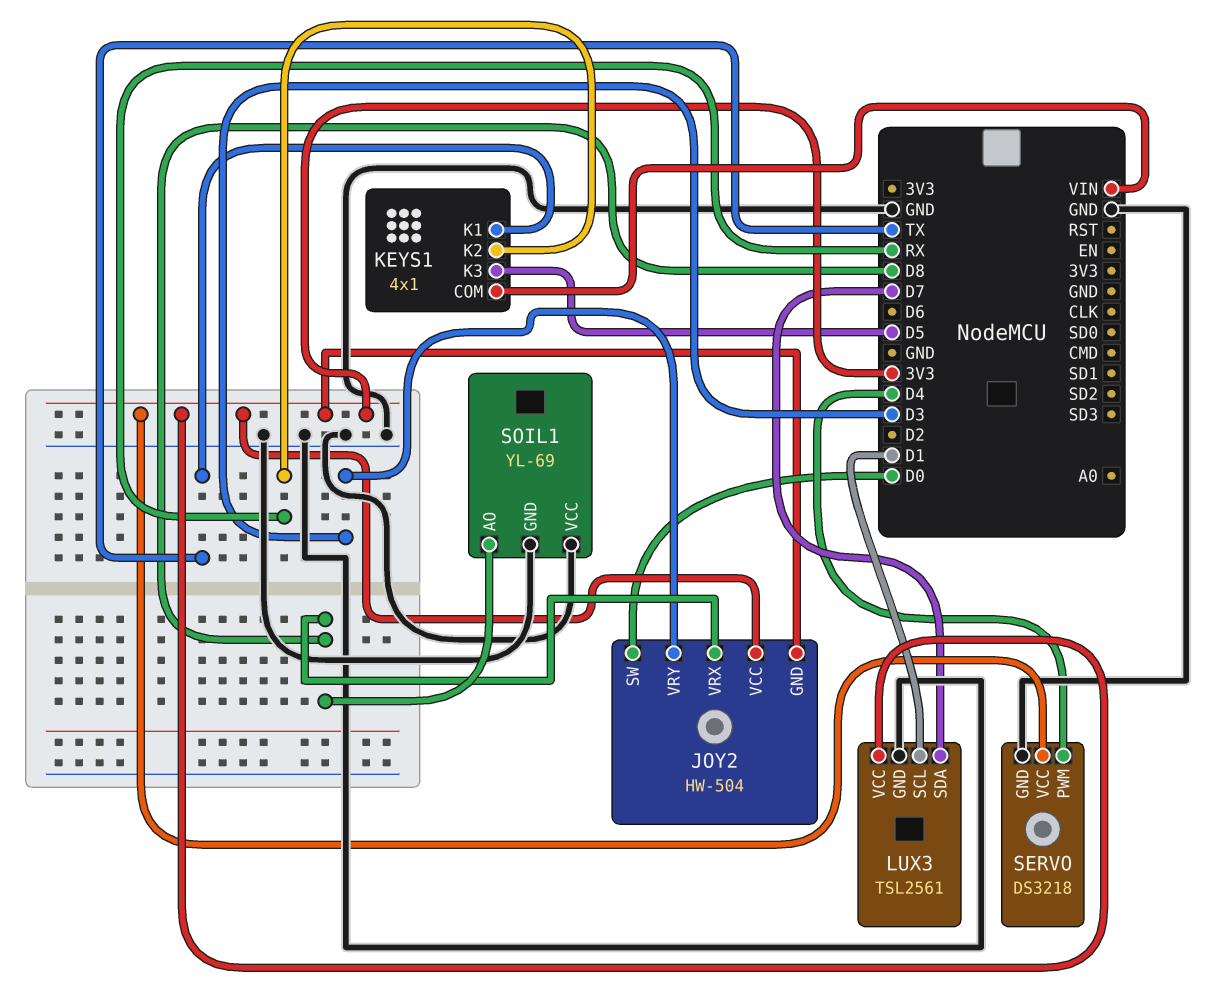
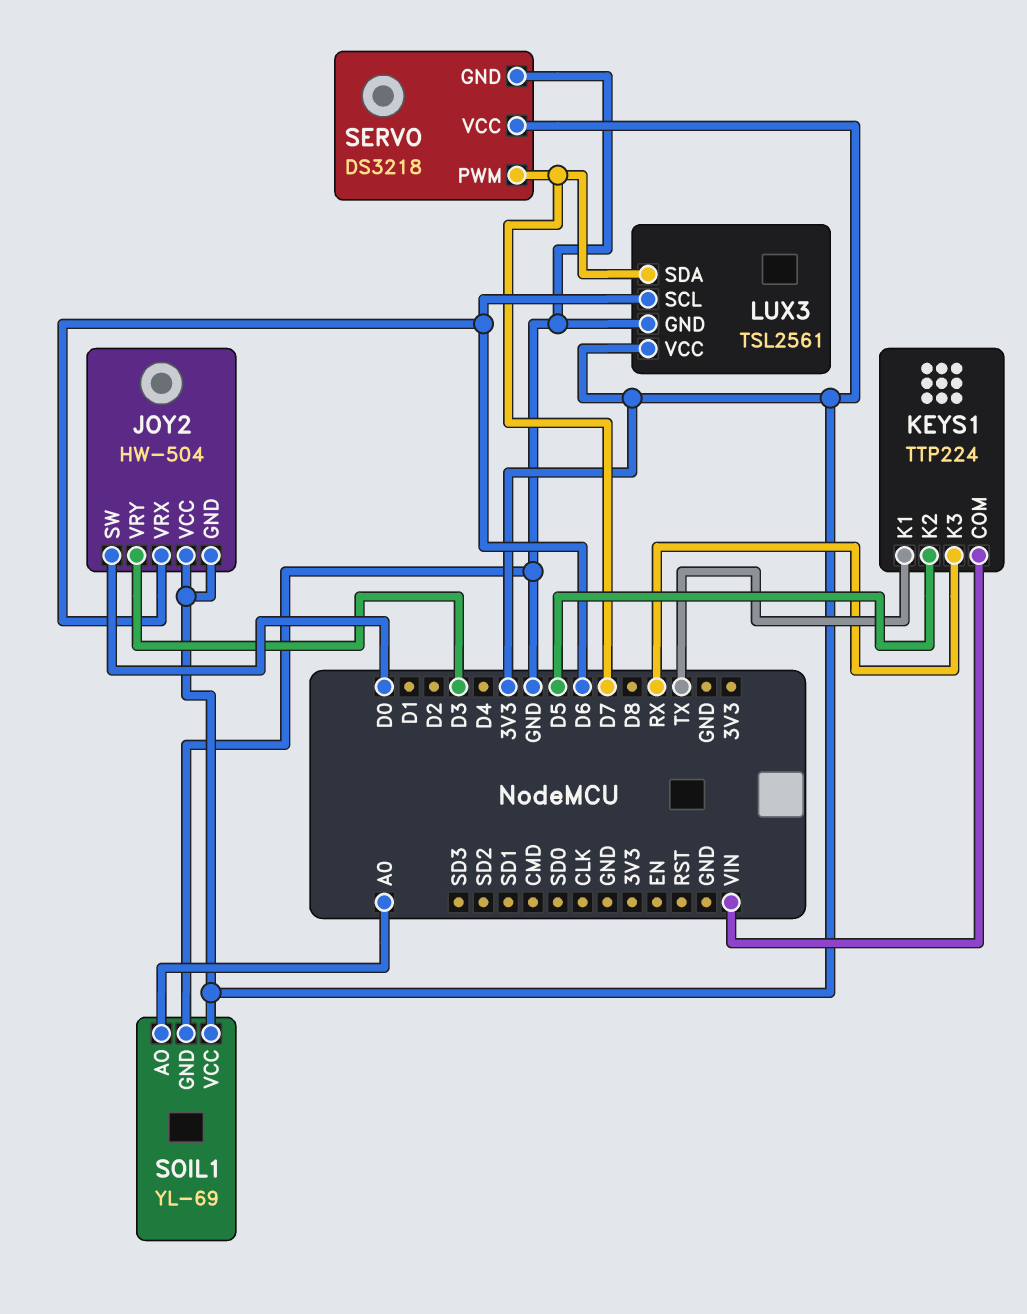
JOY2 pin VRX: D8 -> D6
KEYS1: 4x1 -> TTP224
KEYS1 pin K2: RX -> D5
KEYS1 pin K3: D5 -> RX
LUX3 pin SCL: D1 -> D6
SERVO pin PWM: D4 -> D7
SOIL1 pin AO: D8 -> A0
SOIL1 pin VCC: GND -> 3V3

